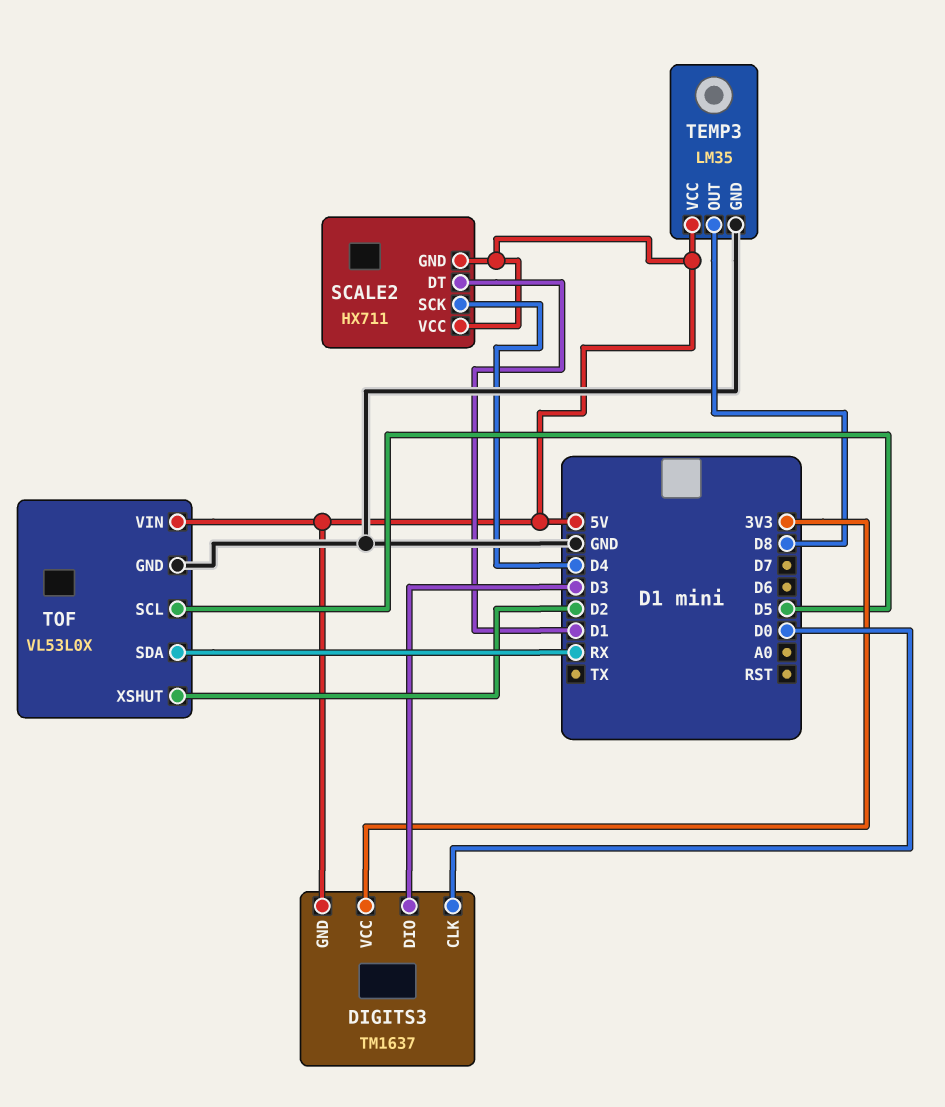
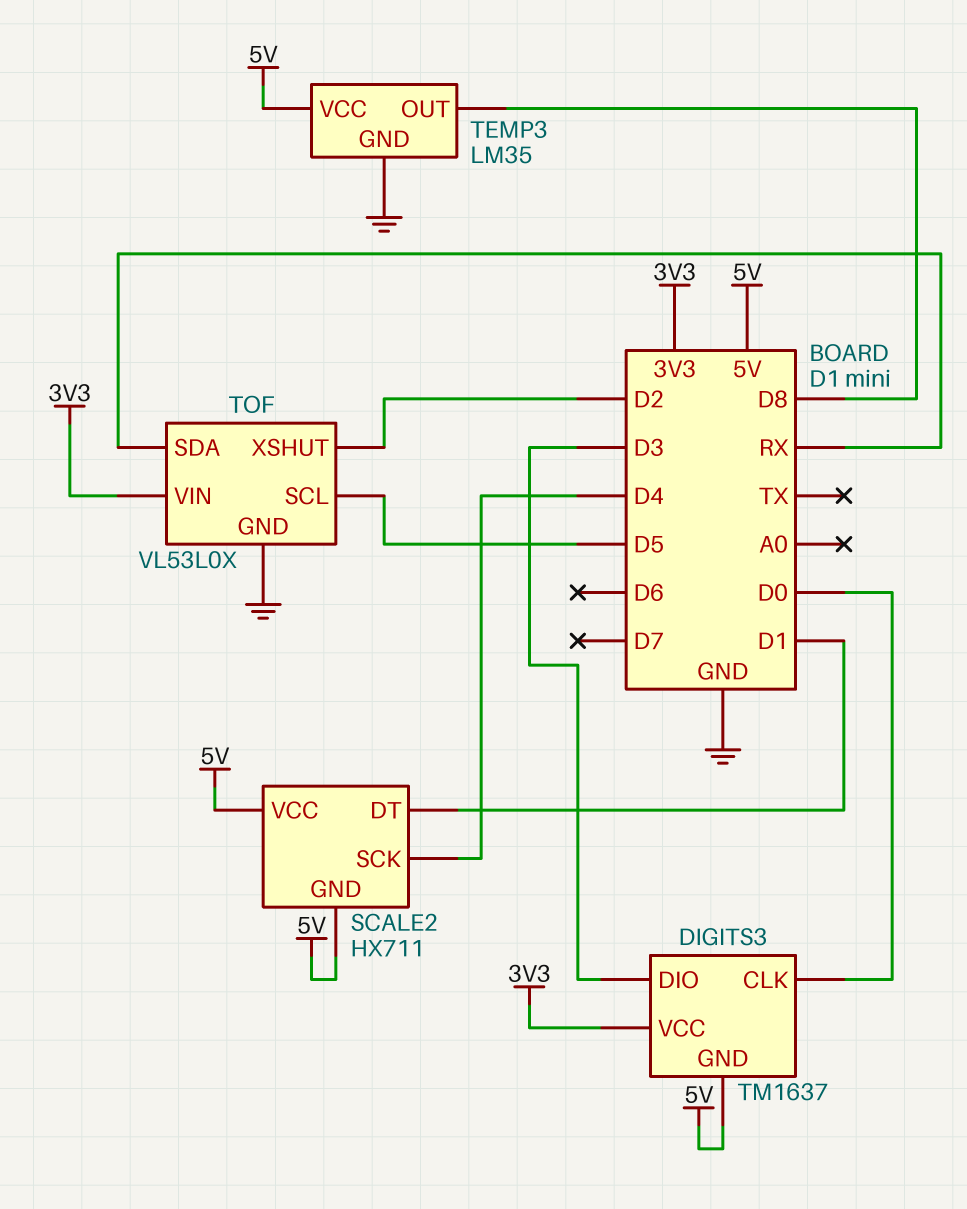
TOF pin VIN: 5V -> 3V3

